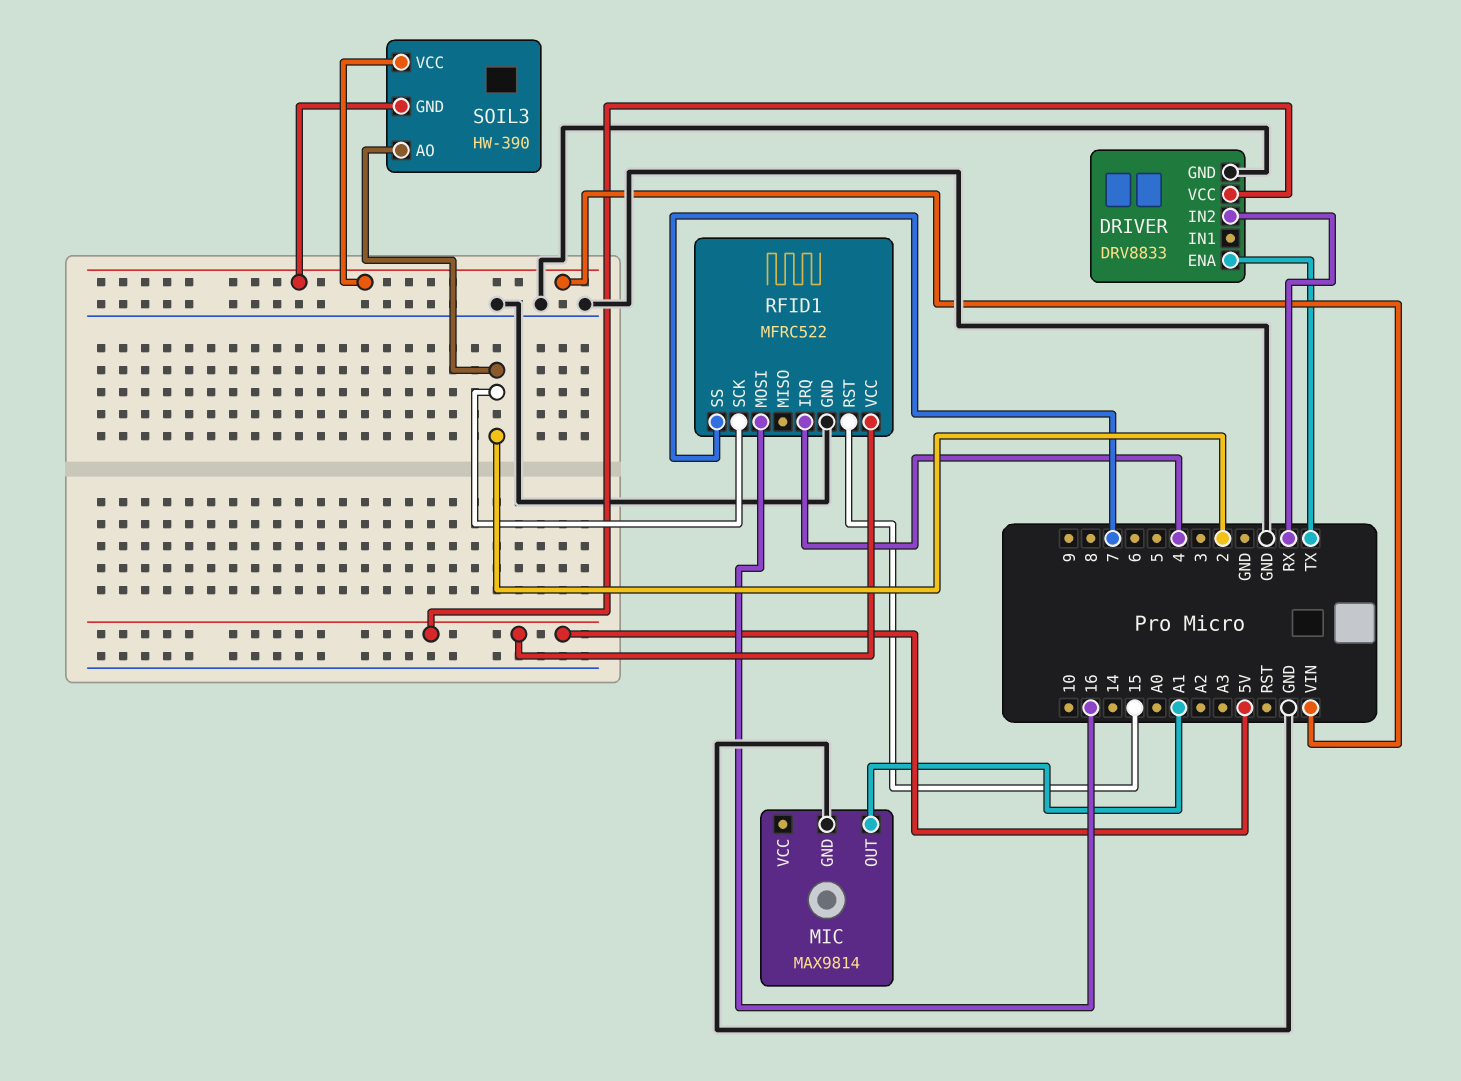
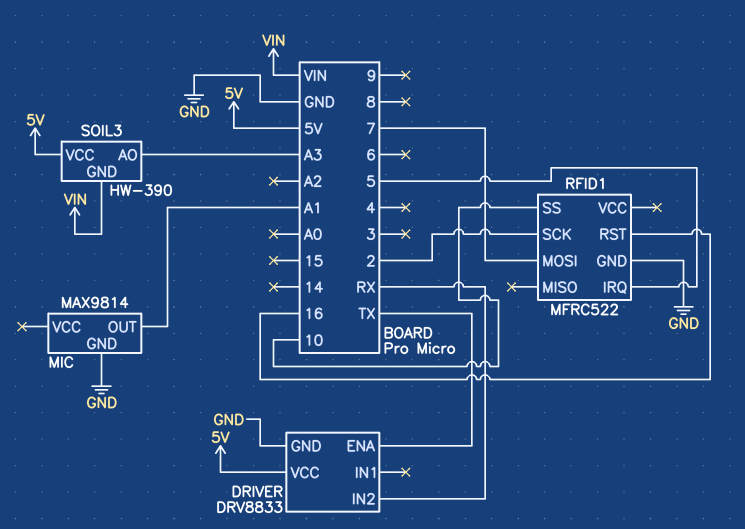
RFID1 pin IRQ: 4 -> 5
RFID1 pin MOSI: 16 -> 7
RFID1 pin RST: 15 -> 16
RFID1 pin SS: 7 -> 10
RFID1 pin VCC: 5V -> none
SOIL3 pin AO: 2 -> A3
SOIL3 pin VCC: VIN -> 5V

